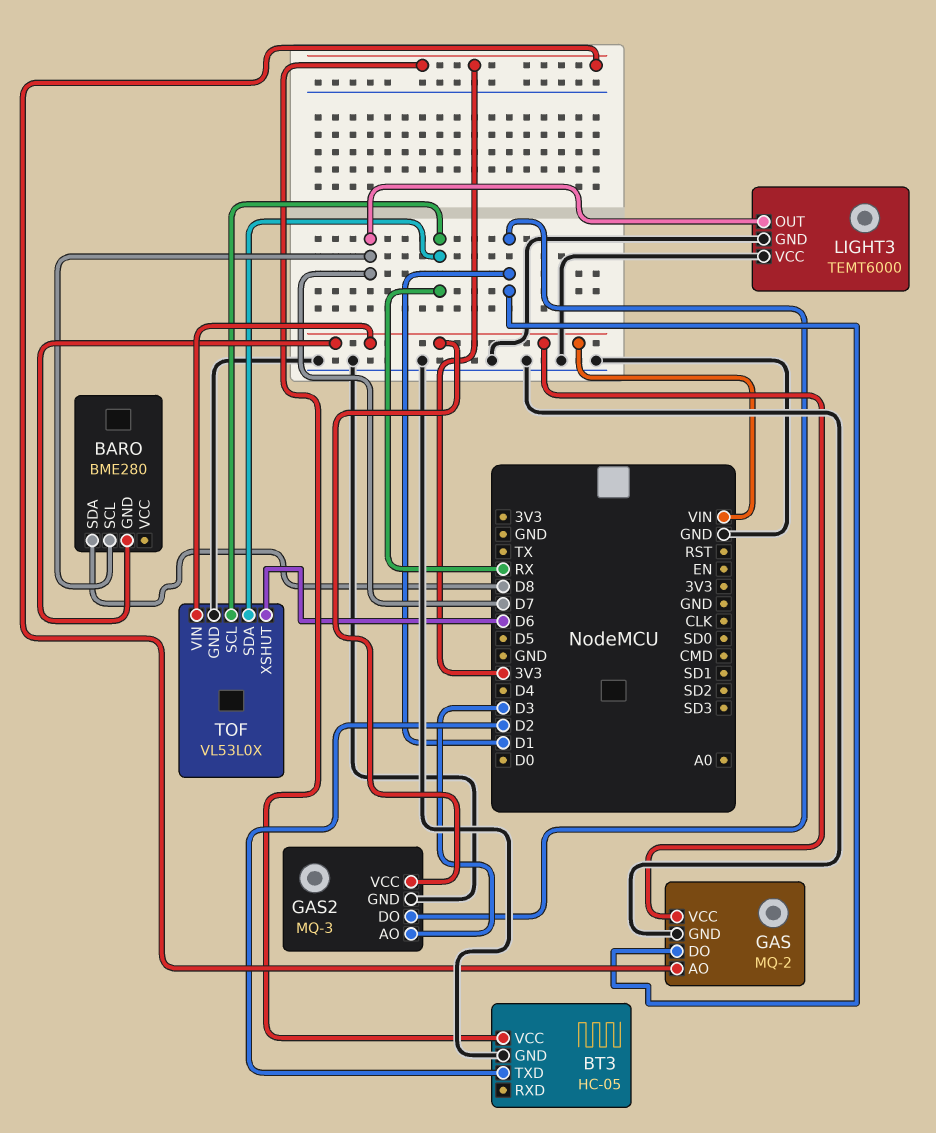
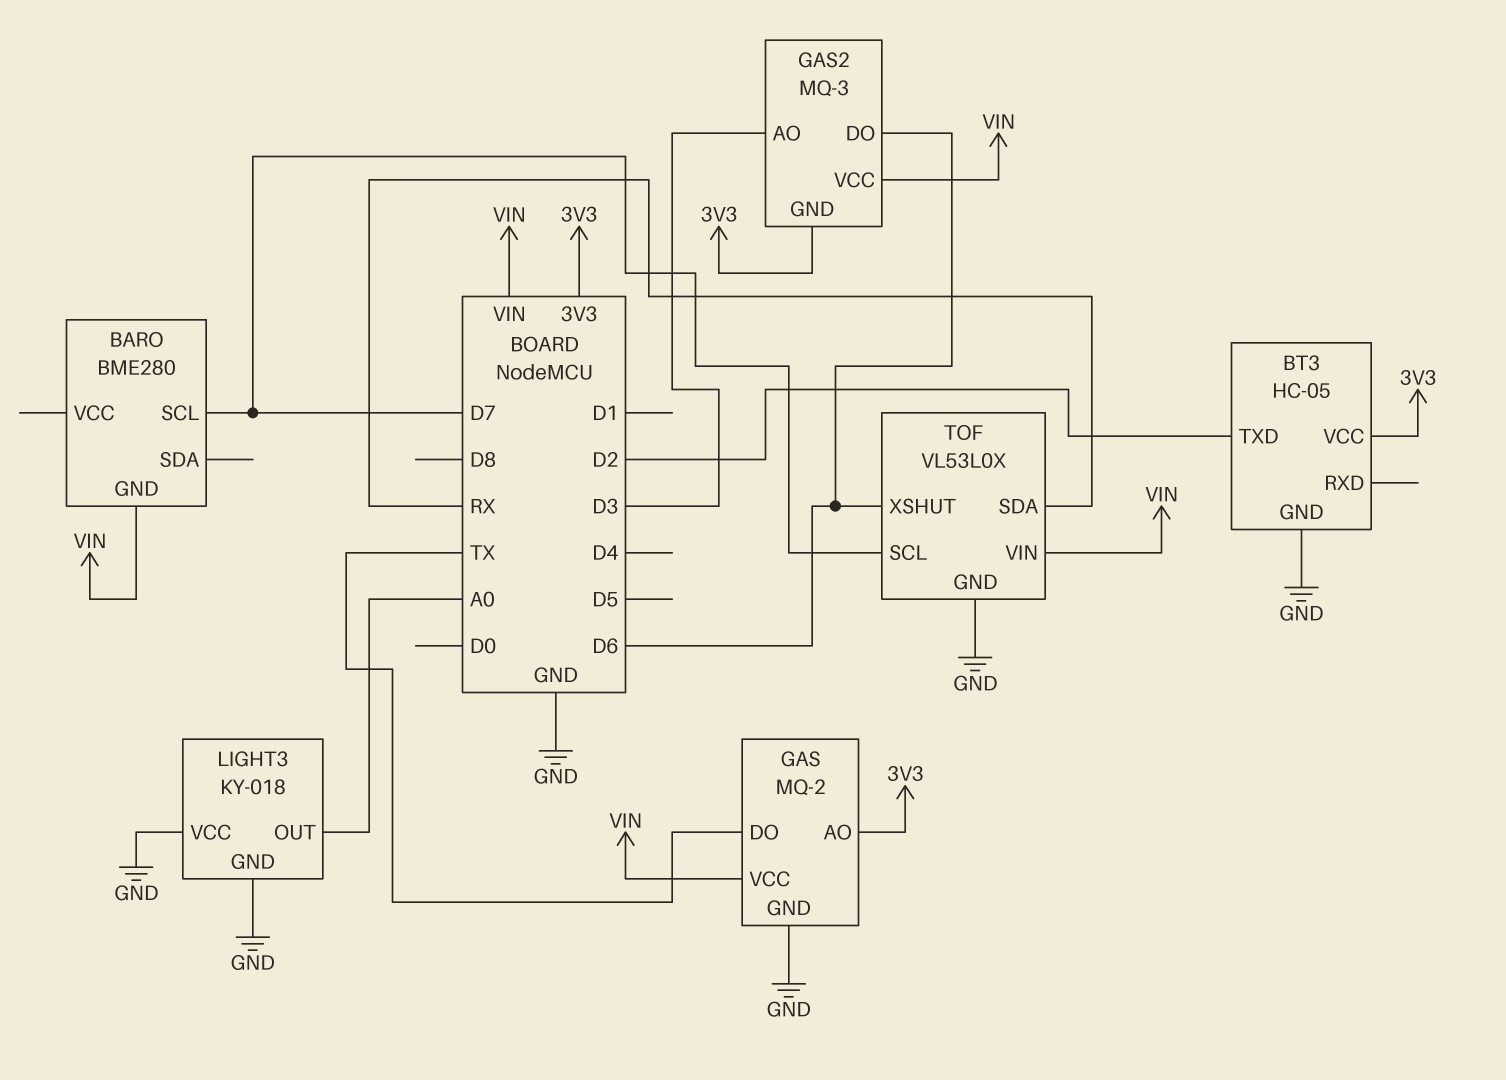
BARO pin SDA: D8 -> none
GAS pin DO: D1 -> TX
GAS2 pin DO: D1 -> D6
GAS2 pin GND: GND -> 3V3
LIGHT3: TEMT6000 -> KY-018
LIGHT3 pin OUT: D7 -> A0
TOF pin SCL: RX -> D7

